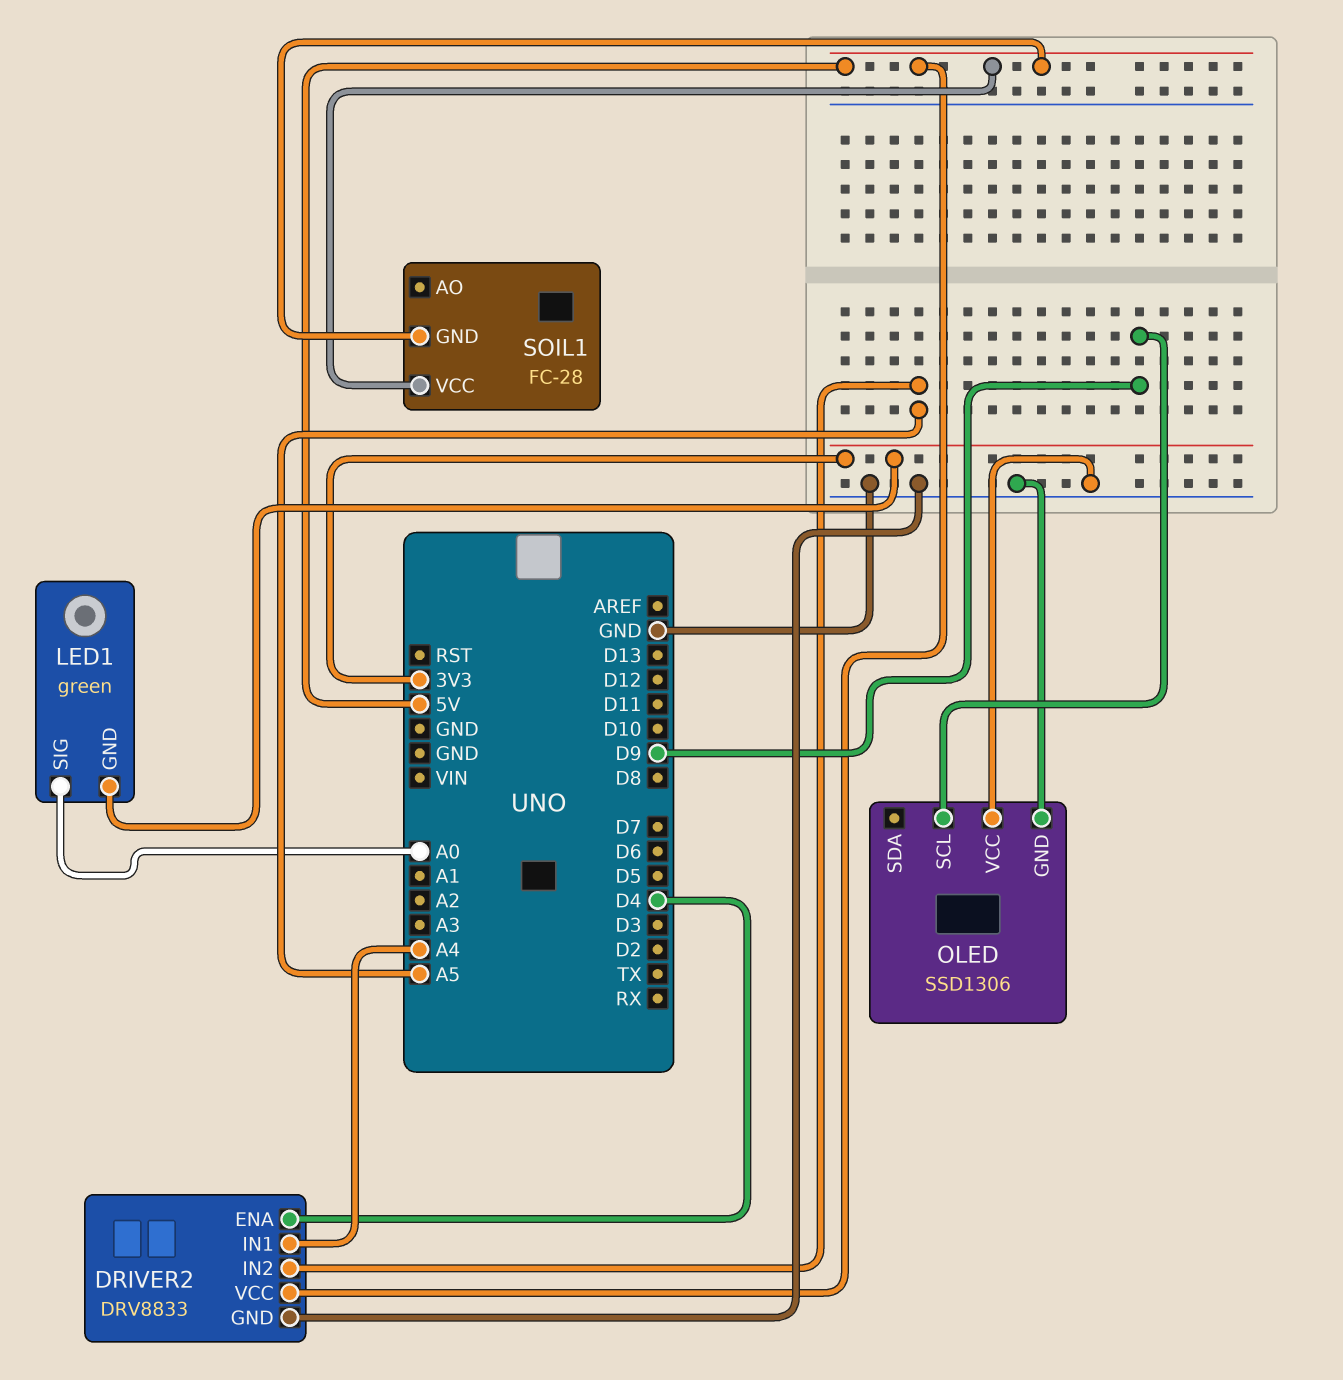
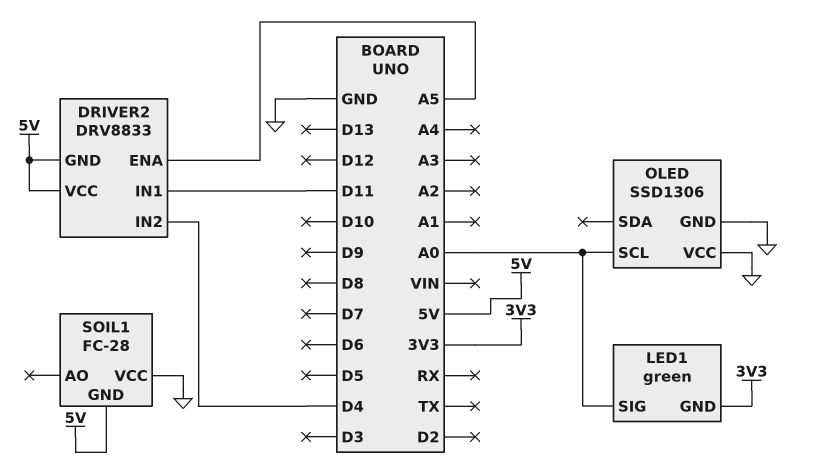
DRIVER2 pin ENA: D4 -> A5
DRIVER2 pin GND: GND -> 5V
DRIVER2 pin IN1: A4 -> D11
DRIVER2 pin IN2: A5 -> D4
OLED pin SCL: D9 -> A0
SOIL1 pin VCC: 5V -> GND

